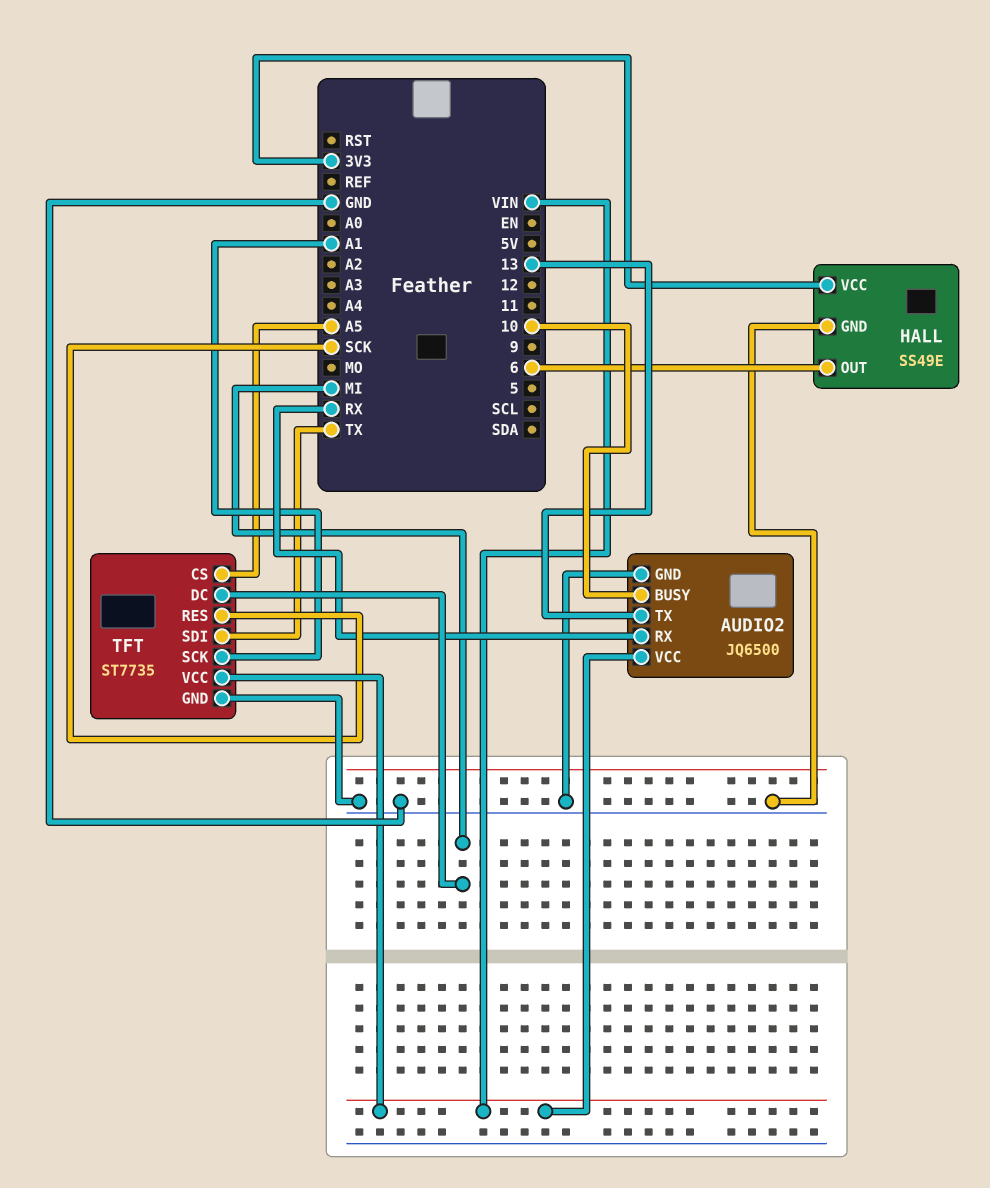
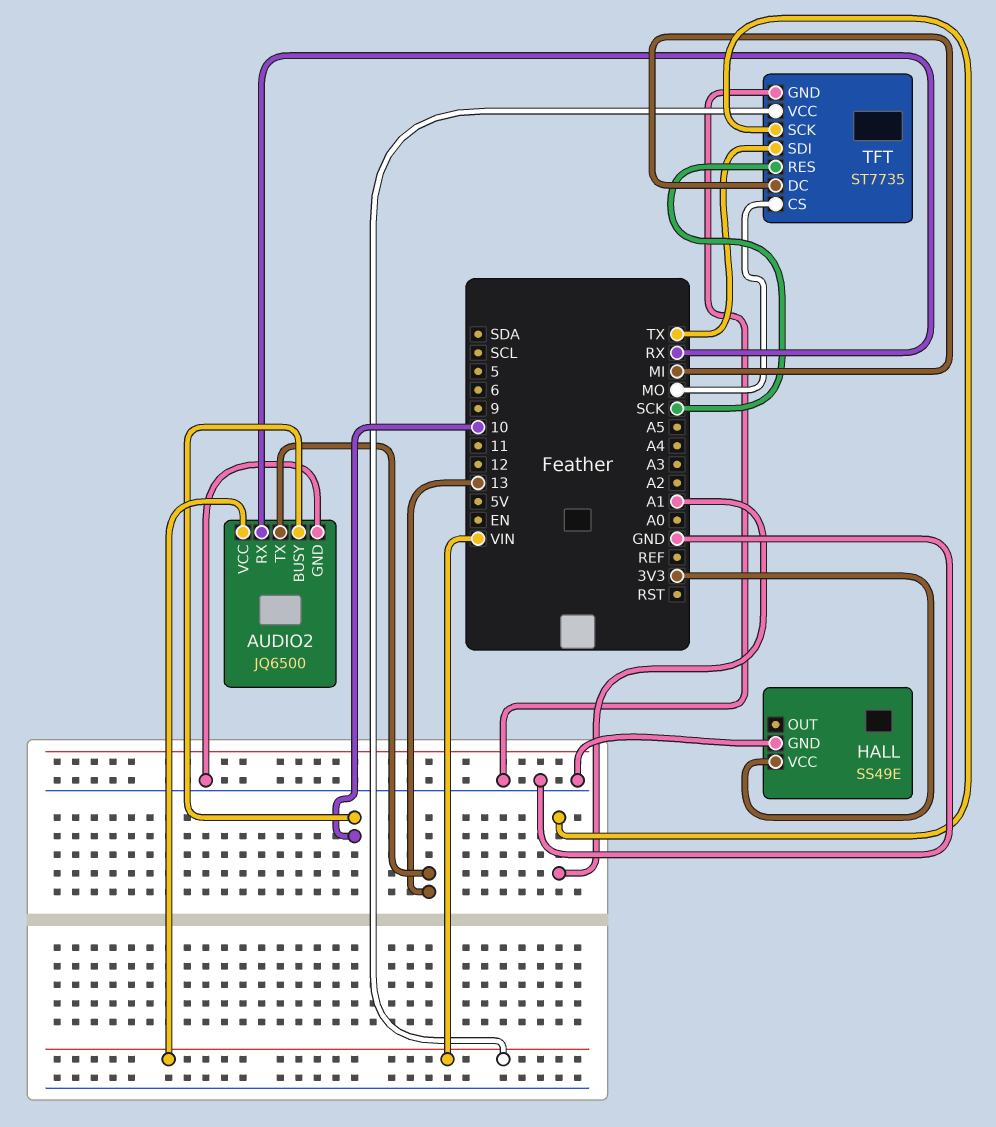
HALL pin OUT: 6 -> none
TFT pin CS: A5 -> MO

